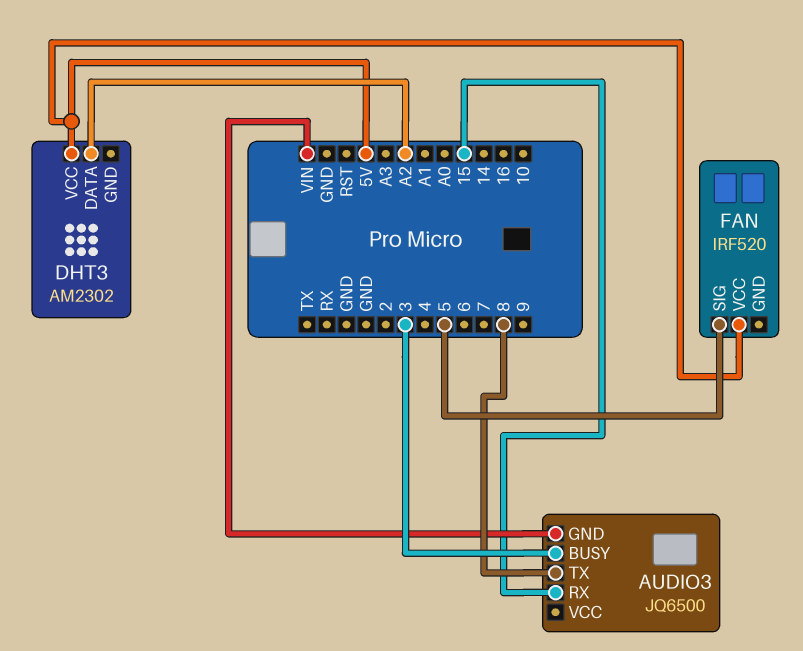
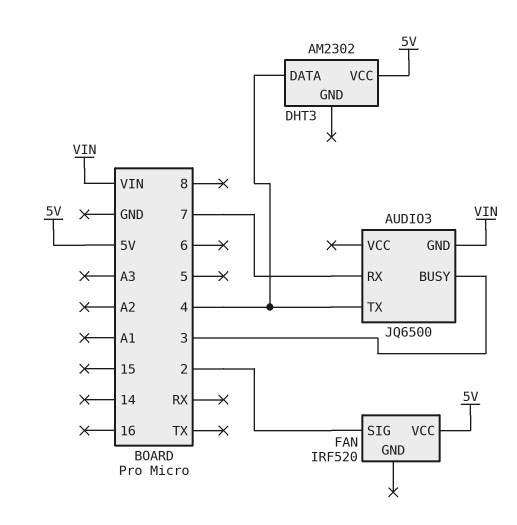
AUDIO3 pin RX: 15 -> 7
AUDIO3 pin TX: 8 -> 4
DHT3 pin DATA: A2 -> 4
FAN pin SIG: 5 -> 2

